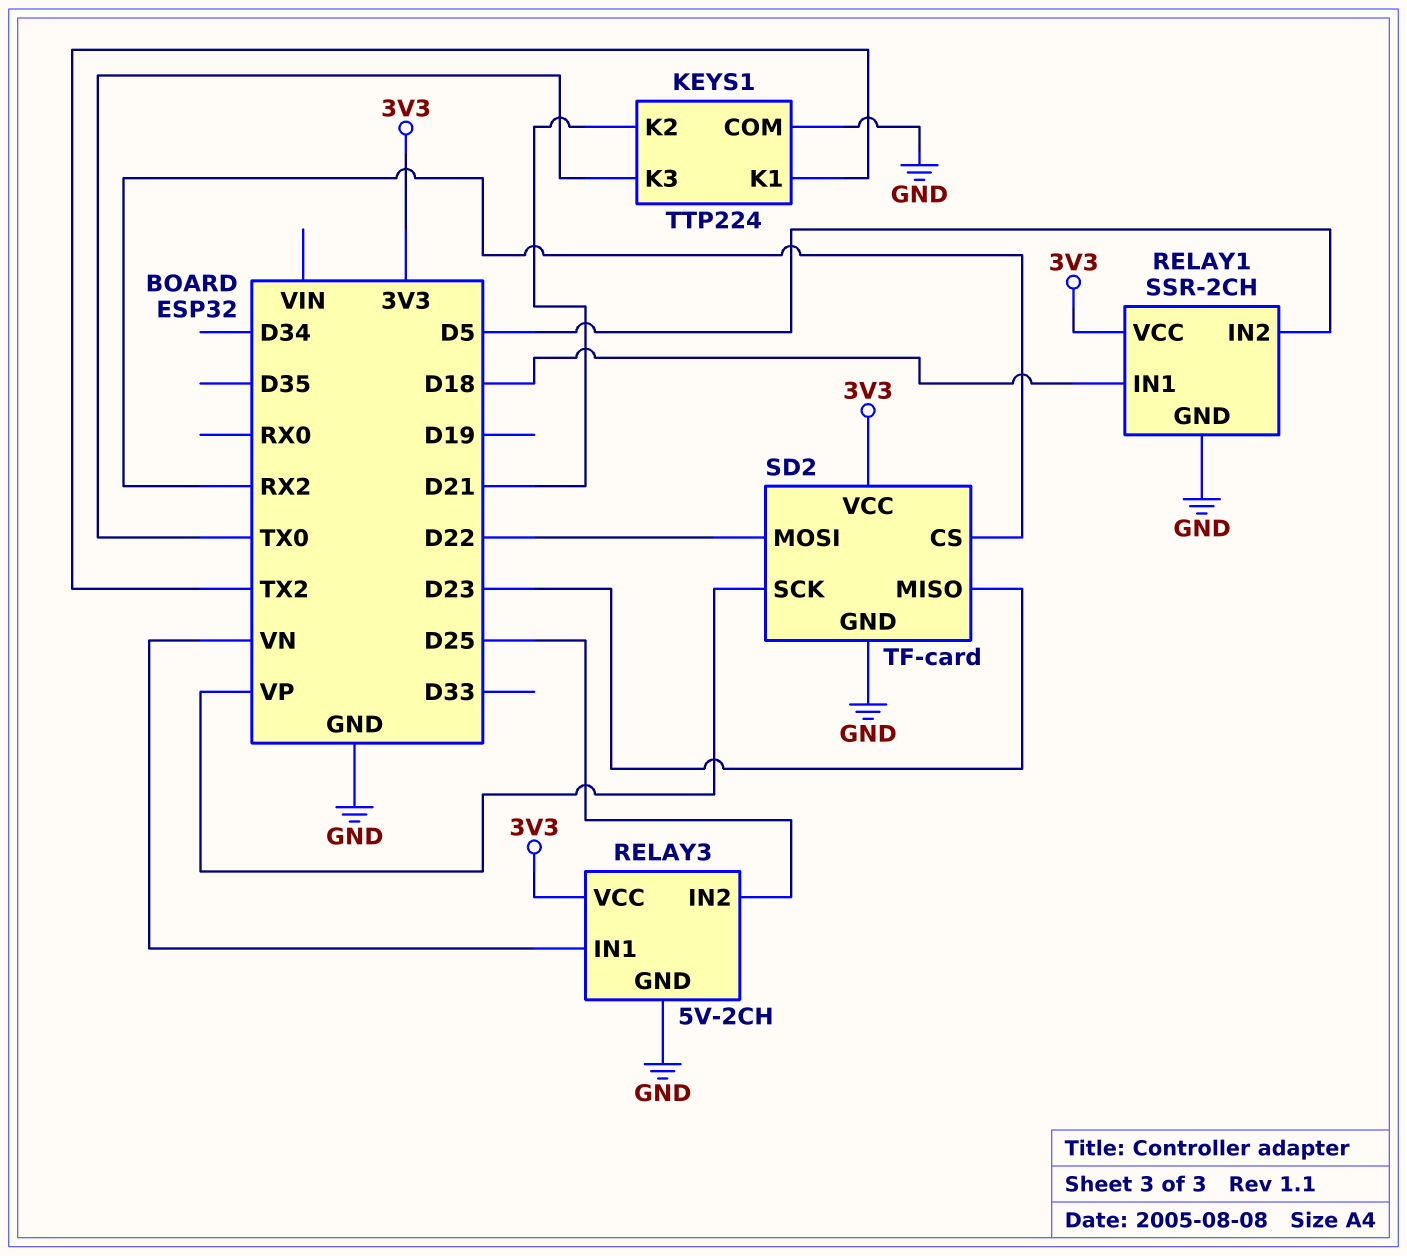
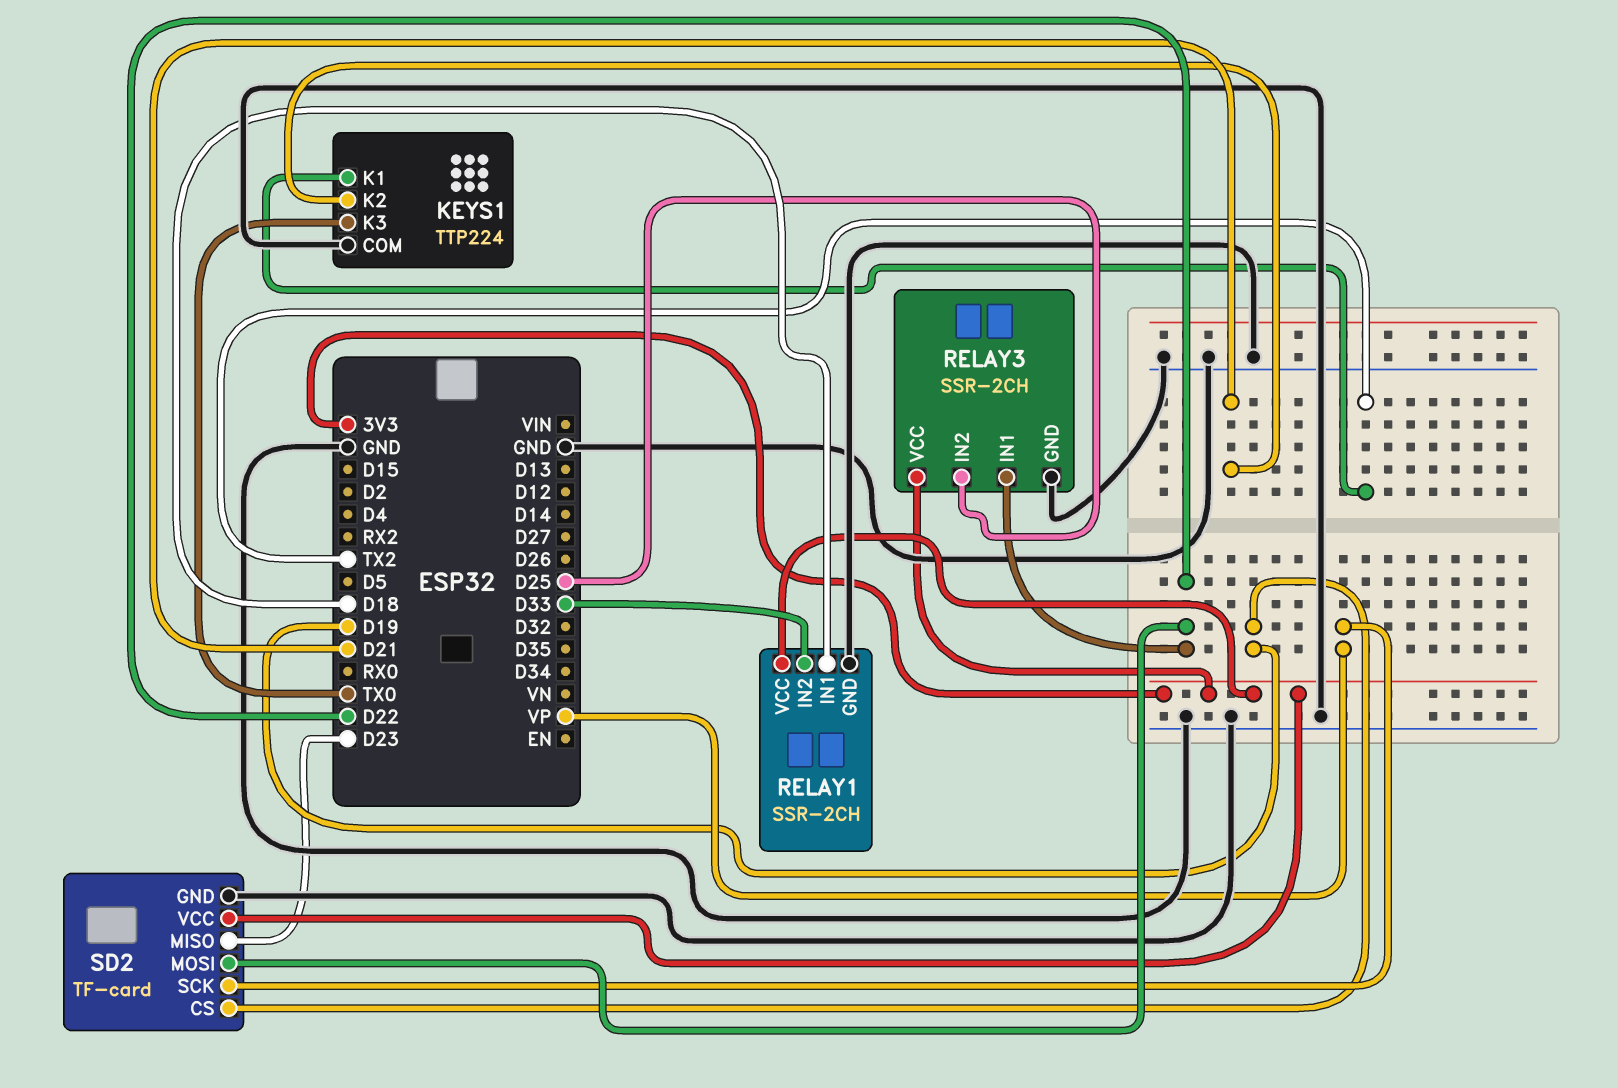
RELAY1 pin IN2: D5 -> D33
RELAY3: 5V-2CH -> SSR-2CH
RELAY3 pin IN1: VN -> D22
SD2 pin CS: RX2 -> D19

